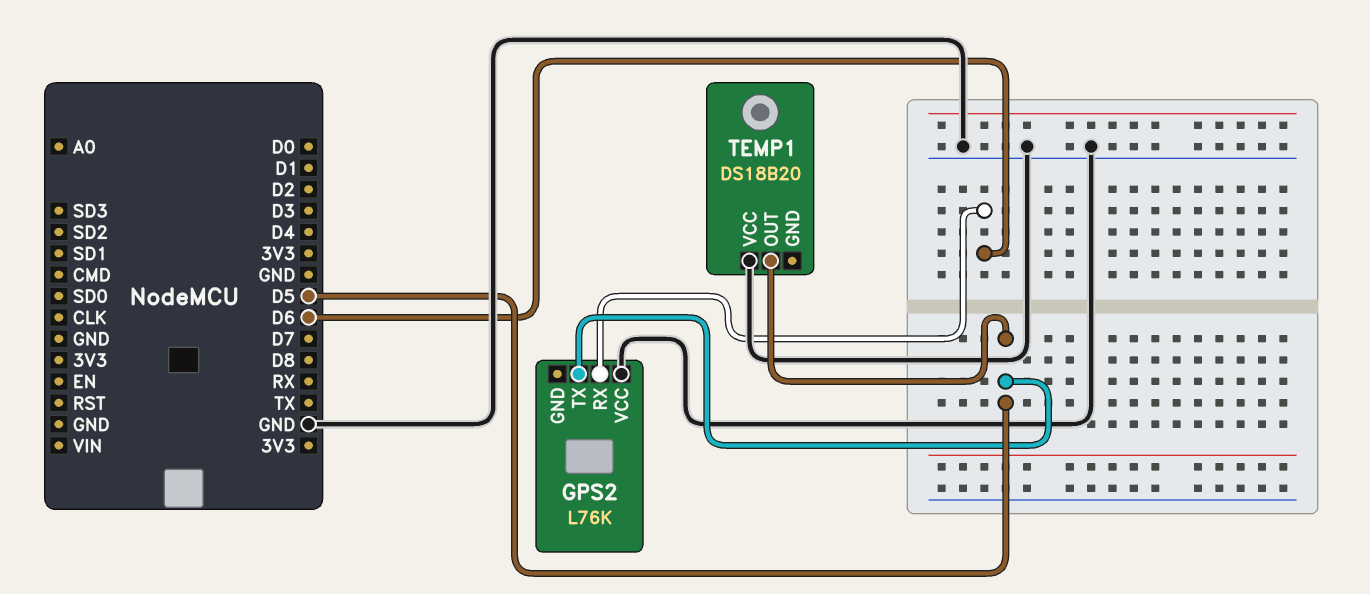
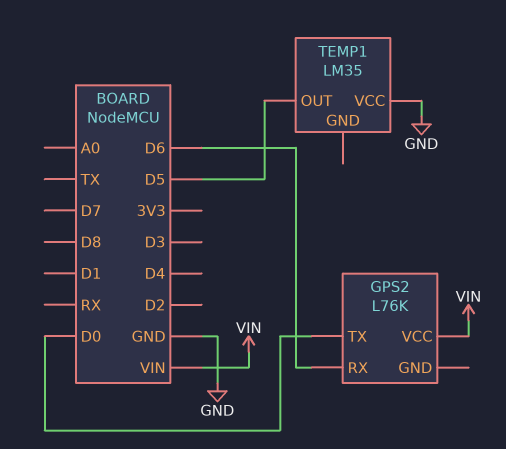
GPS2 pin TX: D5 -> D0
GPS2 pin VCC: GND -> VIN
TEMP1: DS18B20 -> LM35

